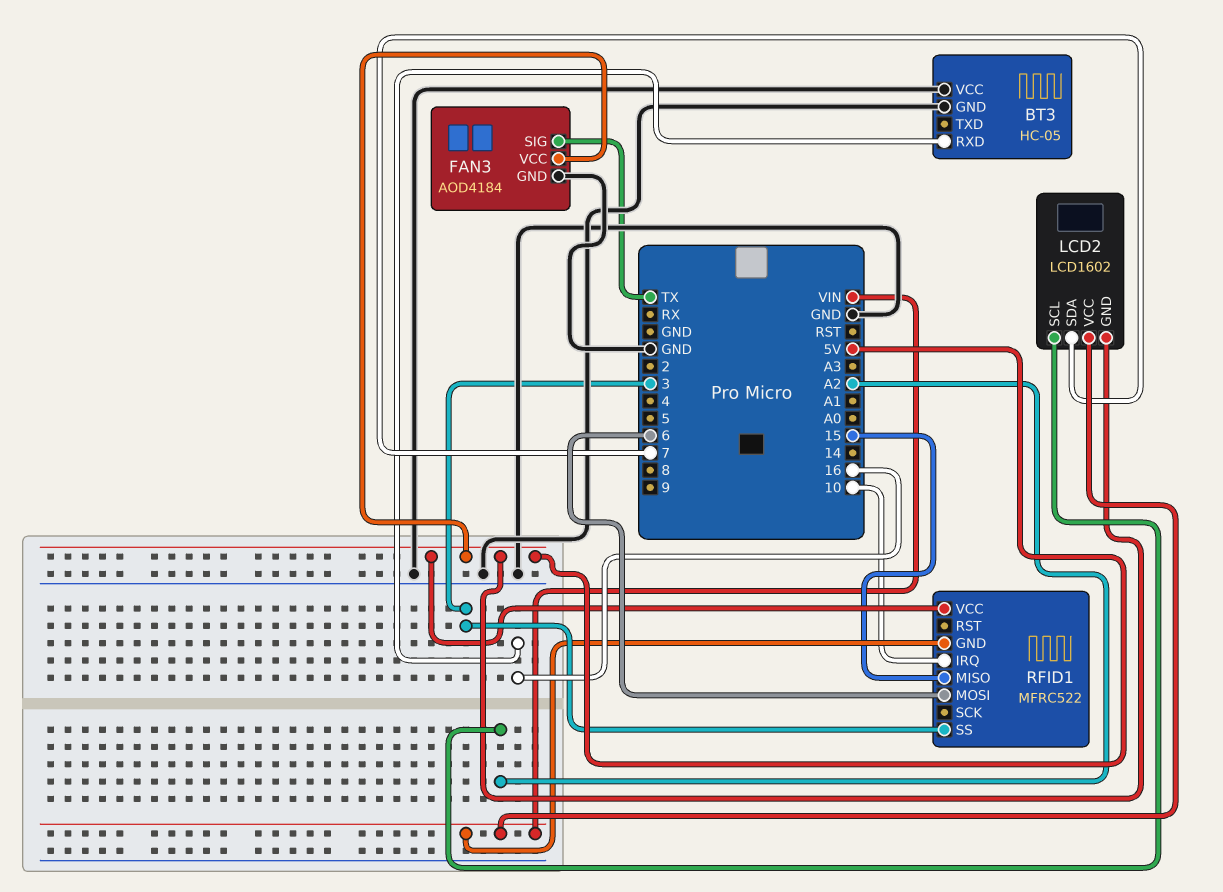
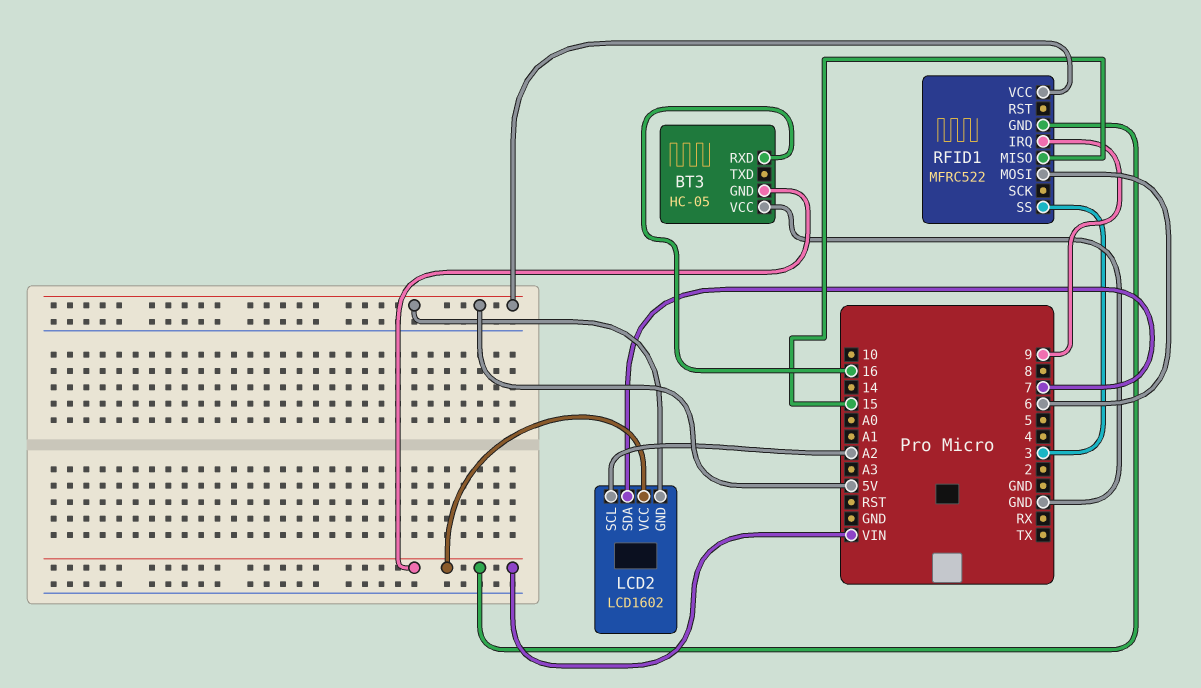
BT3 pin GND: GND -> VIN
FAN3: AOD4184 -> none
FAN3 pin GND: GND -> none
FAN3 pin SIG: TX -> none
FAN3 pin VCC: 5V -> none
RFID1 pin IRQ: 10 -> 9

